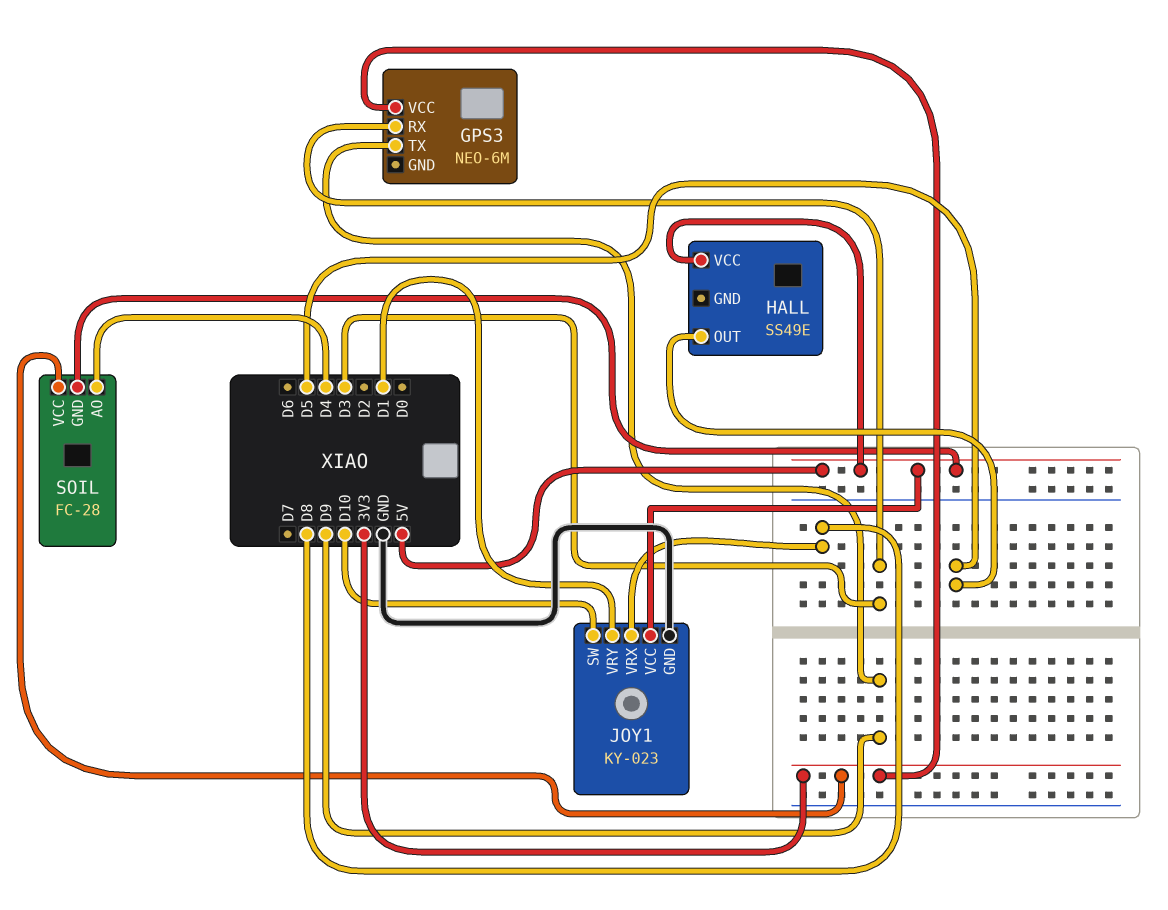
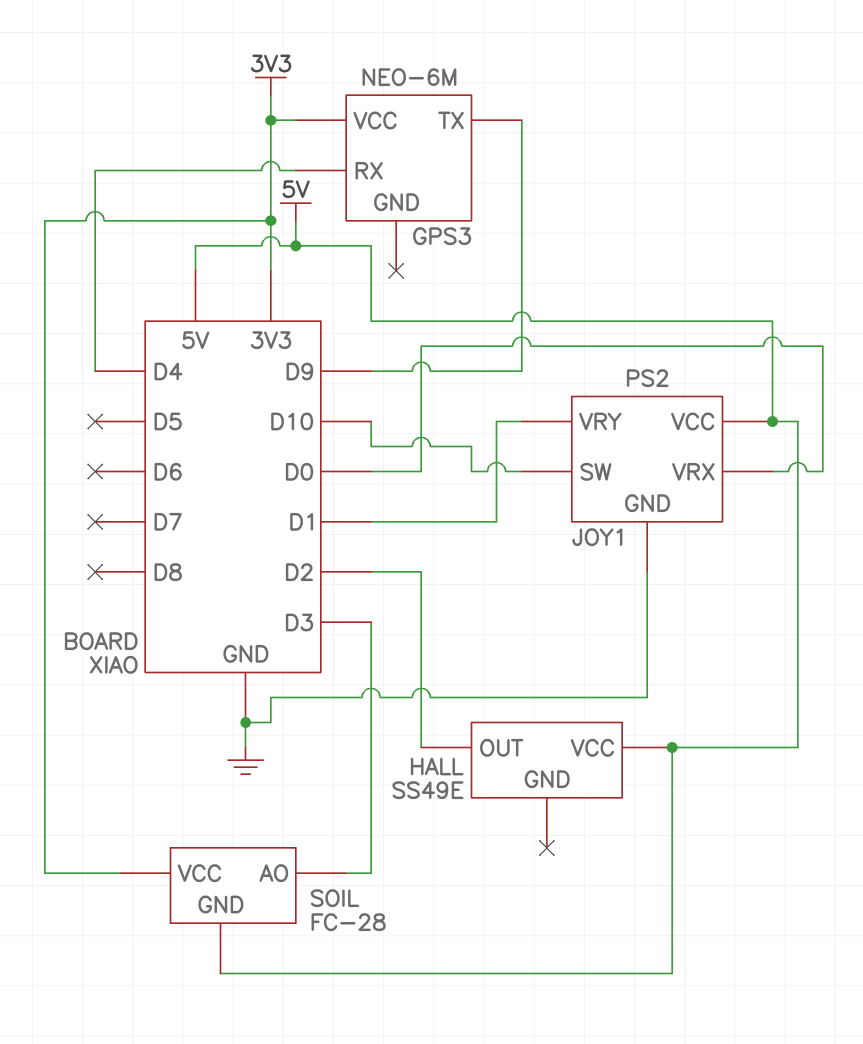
GPS3 pin RX: D3 -> D4
HALL pin OUT: D5 -> D2
JOY1: KY-023 -> PS2
JOY1 pin VRX: D8 -> D0
SOIL pin AO: D4 -> D3

